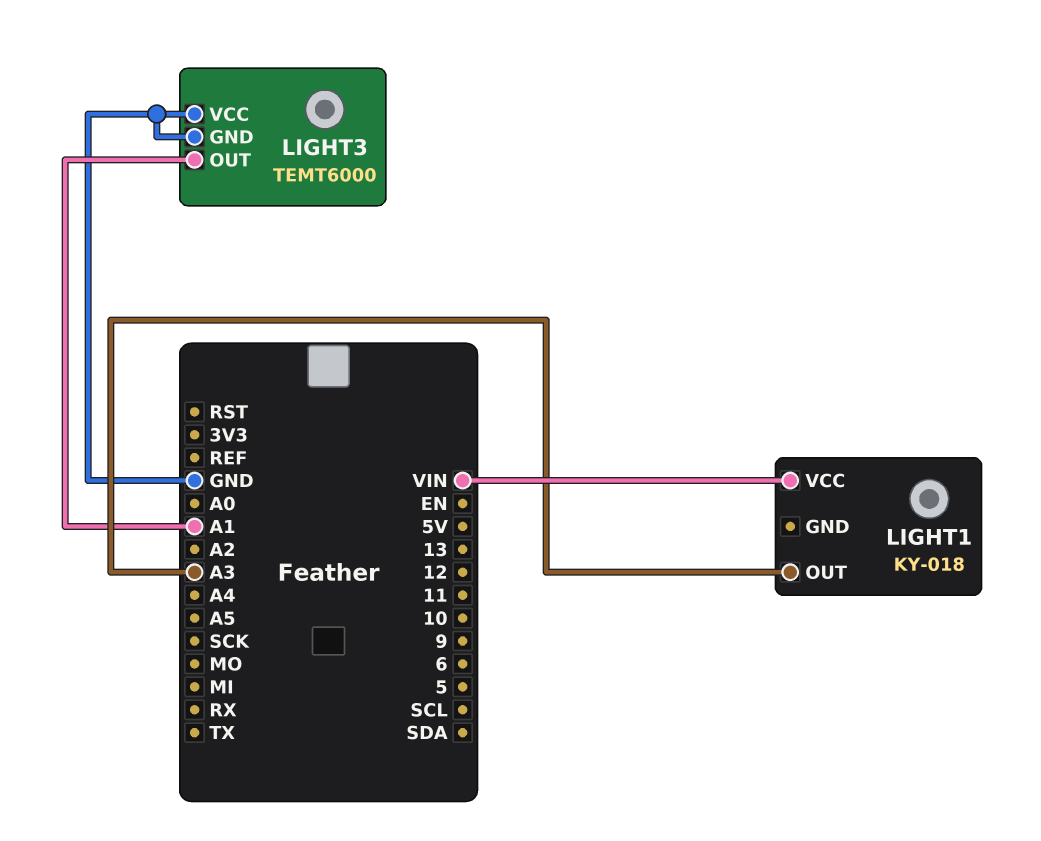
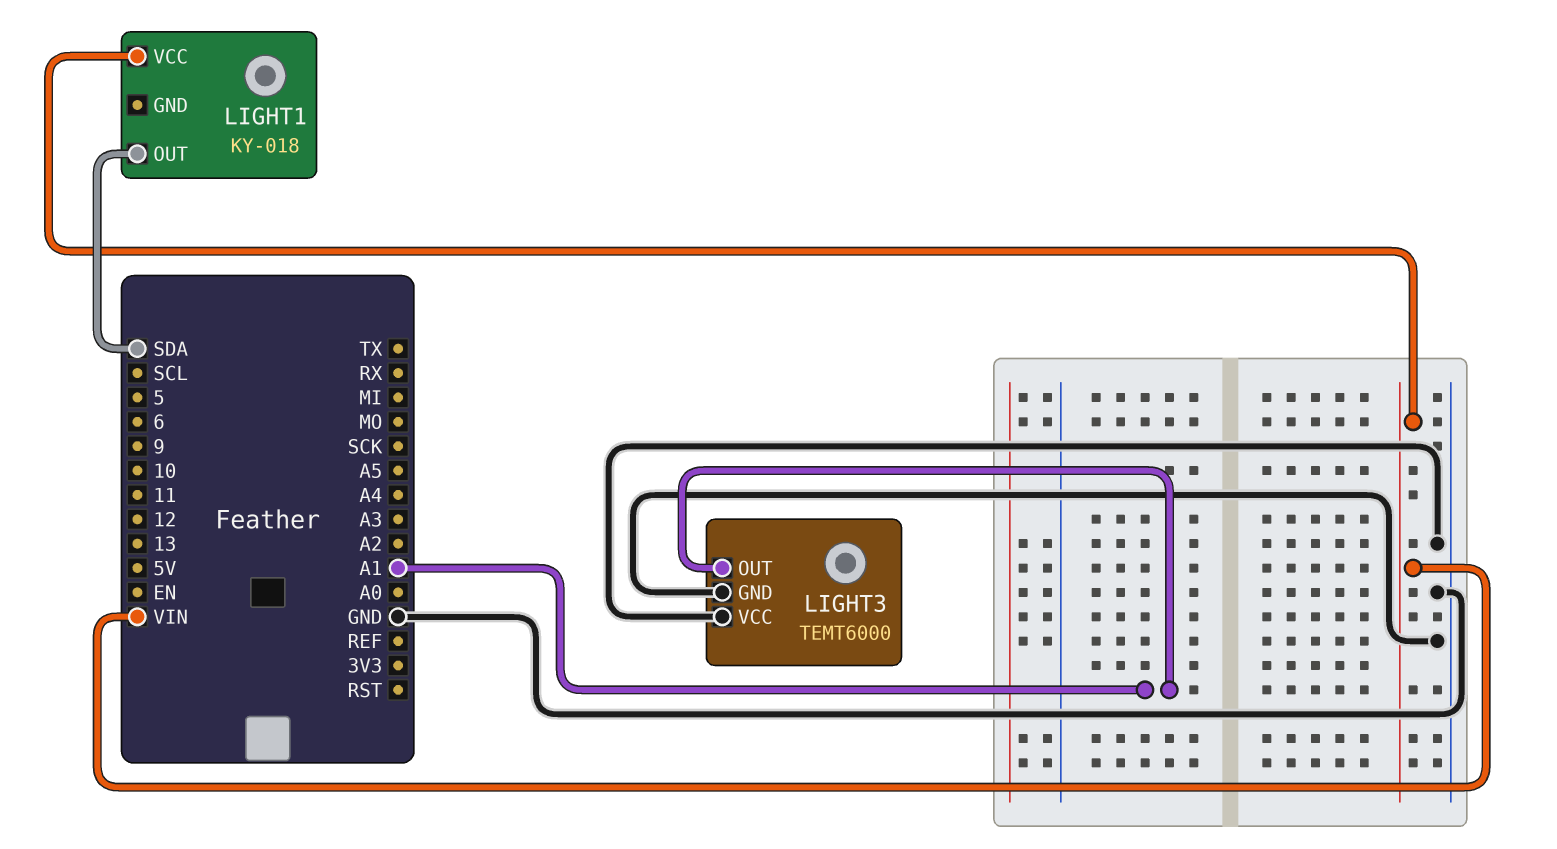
LIGHT1 pin OUT: A3 -> SDA

